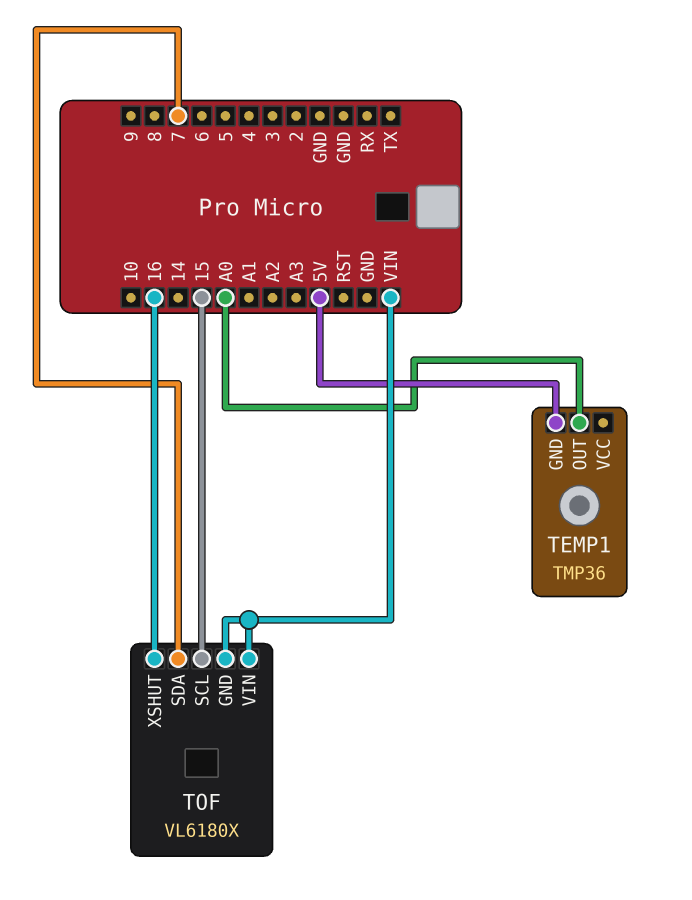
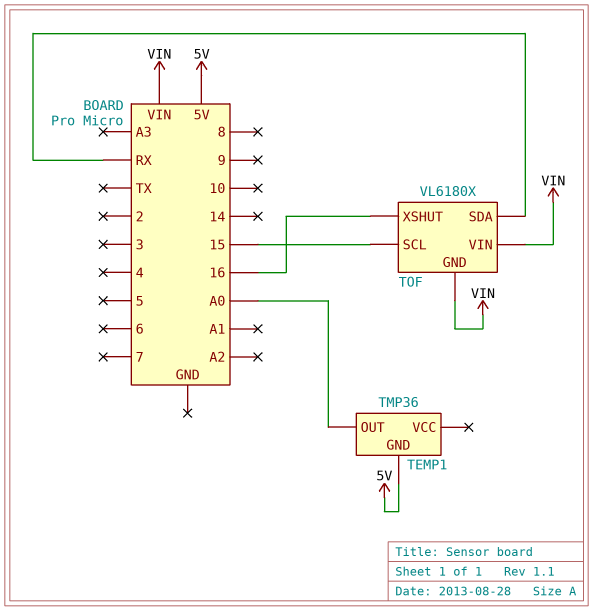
TOF pin SDA: 7 -> RX

